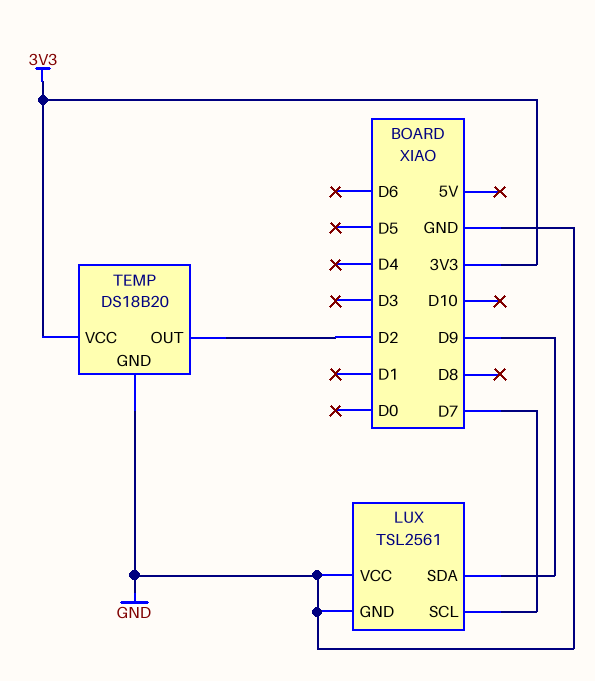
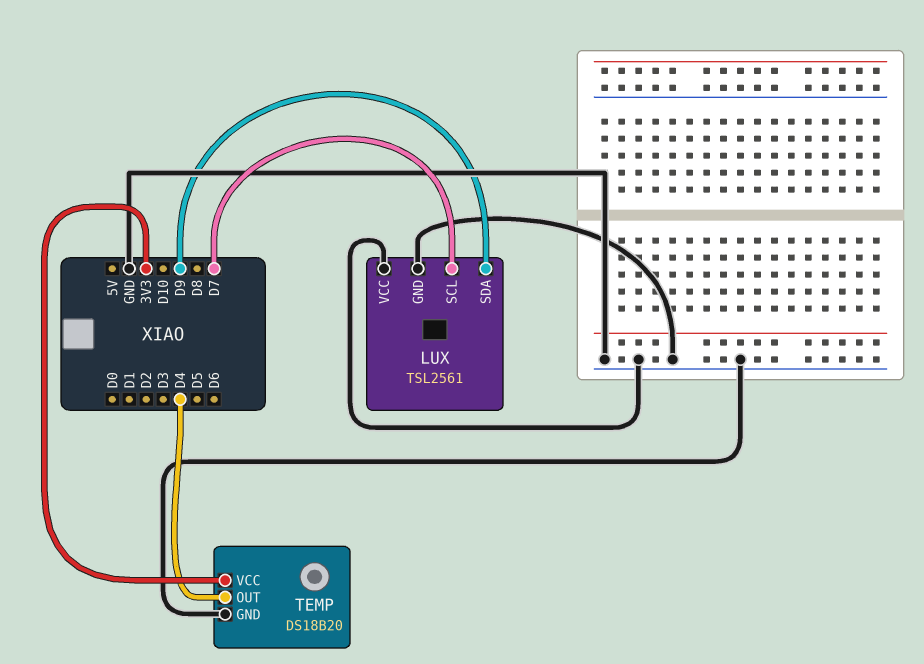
TEMP pin OUT: D2 -> D4

